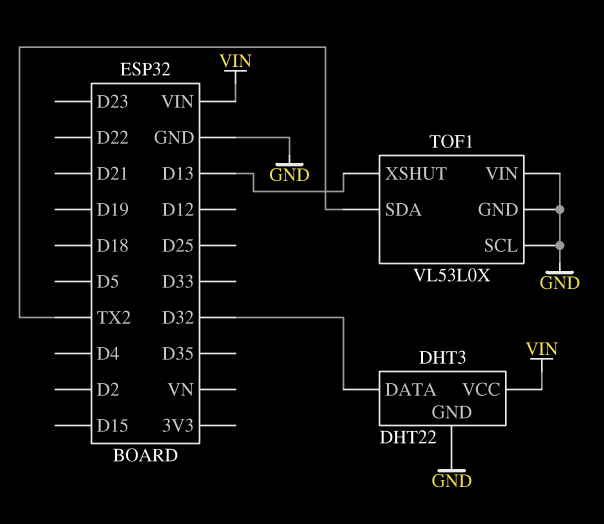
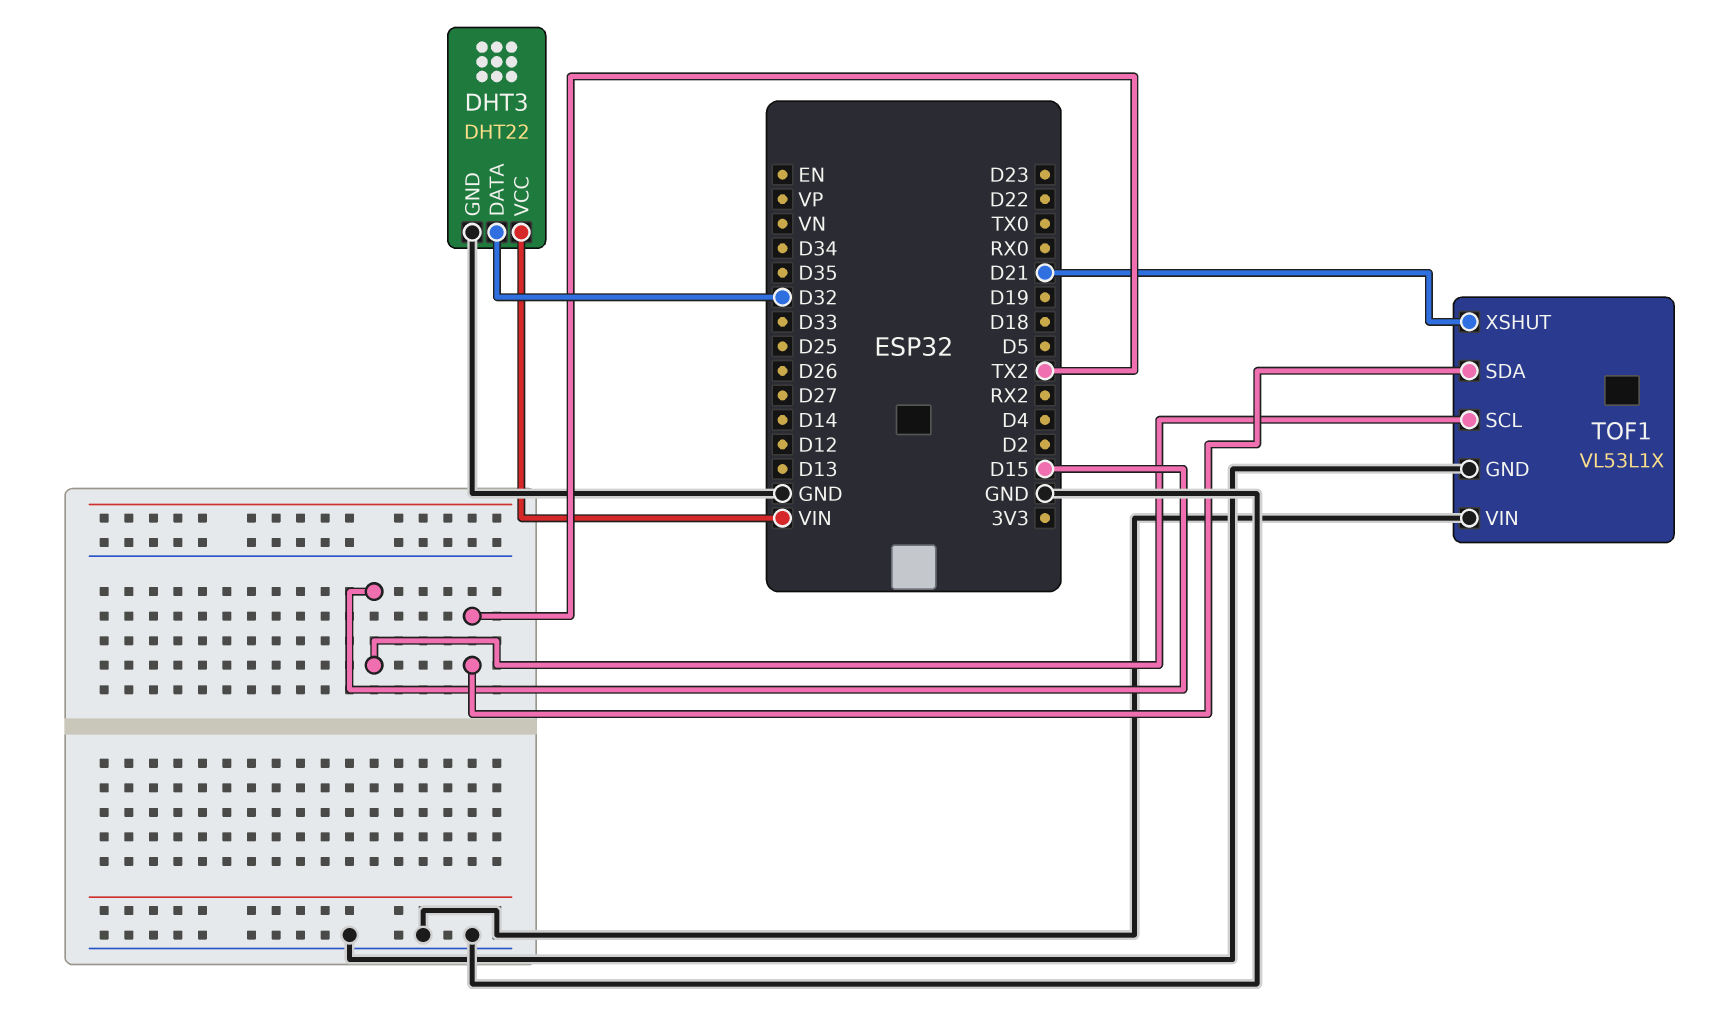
TOF1: VL53L0X -> VL53L1X
TOF1 pin SCL: GND -> D15
TOF1 pin XSHUT: D13 -> D21

